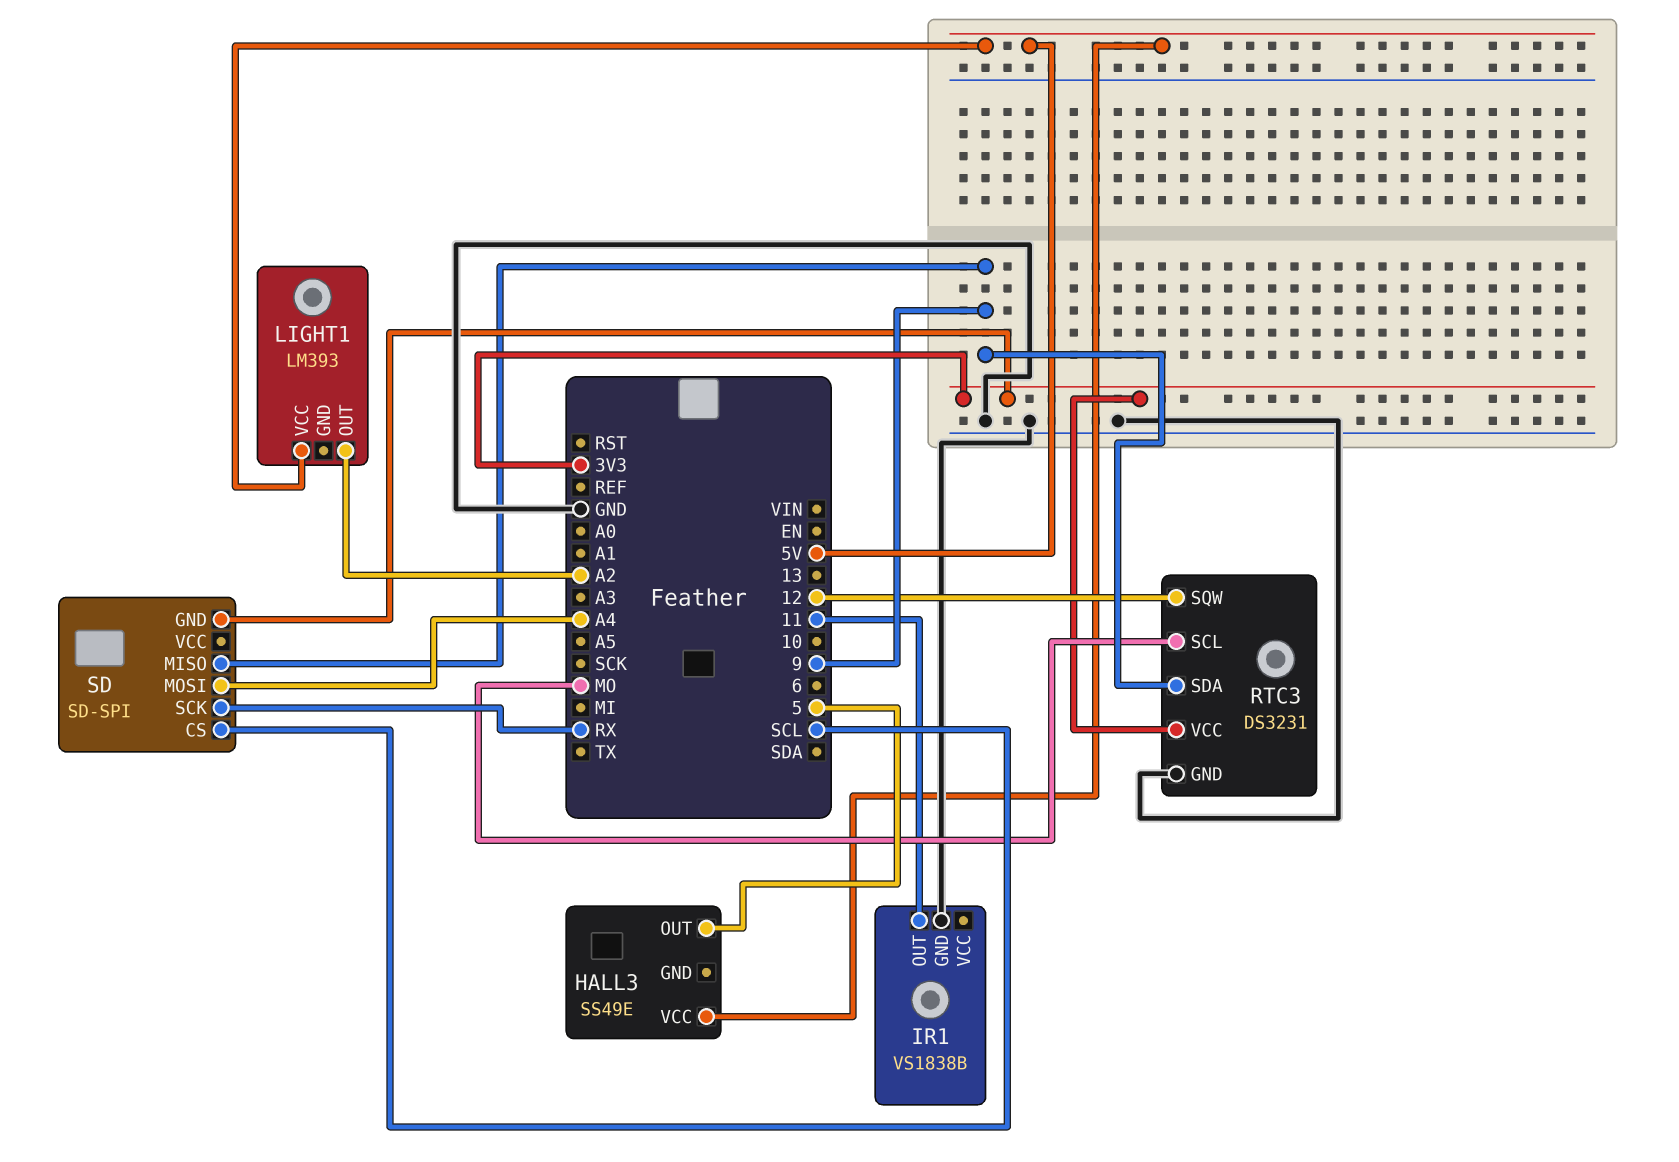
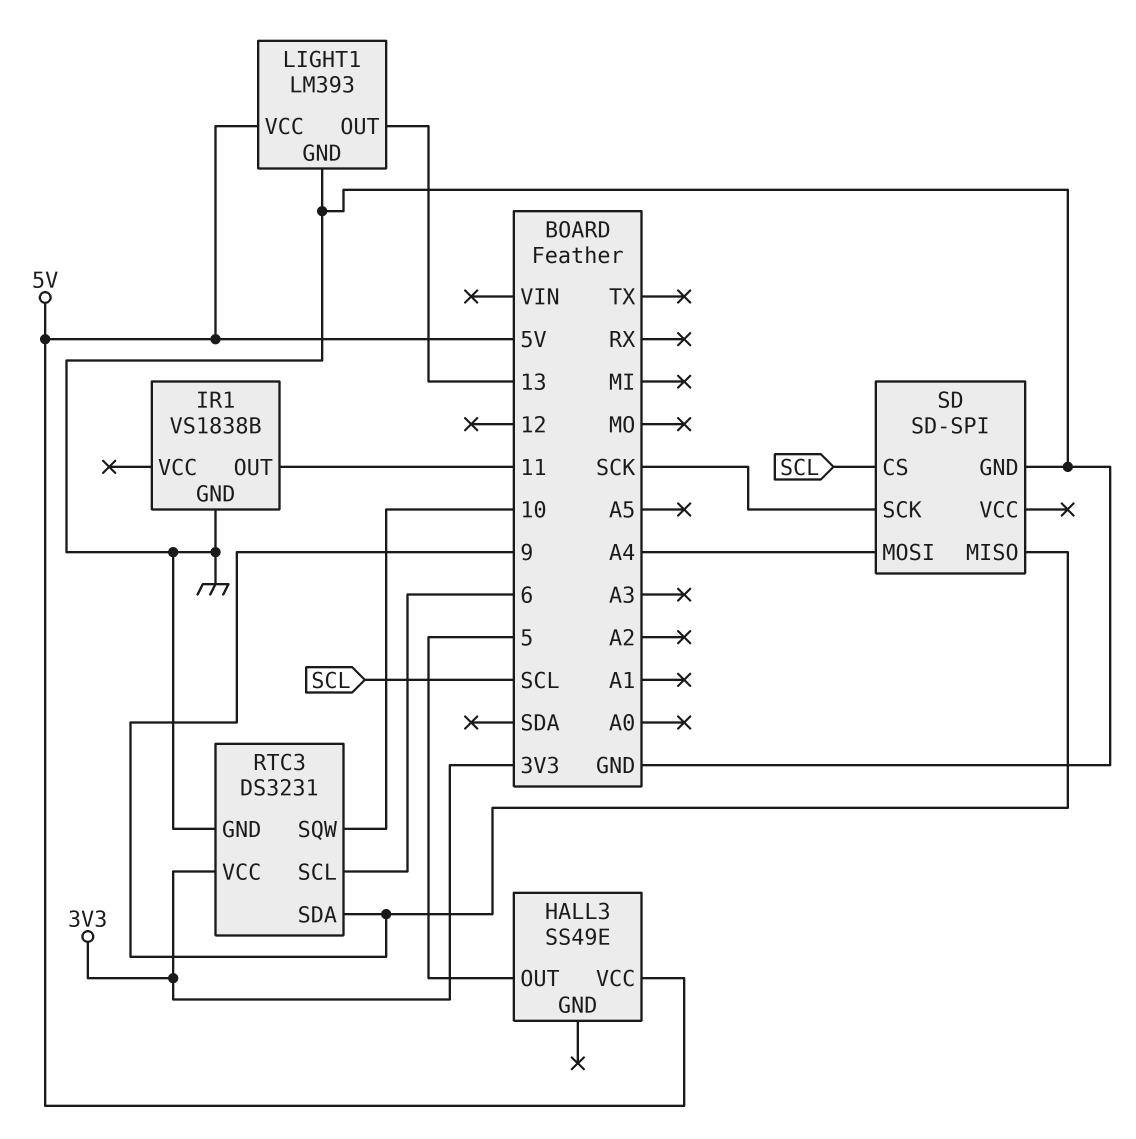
LIGHT1 pin GND: none -> GND
LIGHT1 pin OUT: A2 -> 13
RTC3 pin SCL: MO -> 6
RTC3 pin SQW: 12 -> 10
SD pin GND: 3V3 -> GND
SD pin SCK: RX -> SCK

